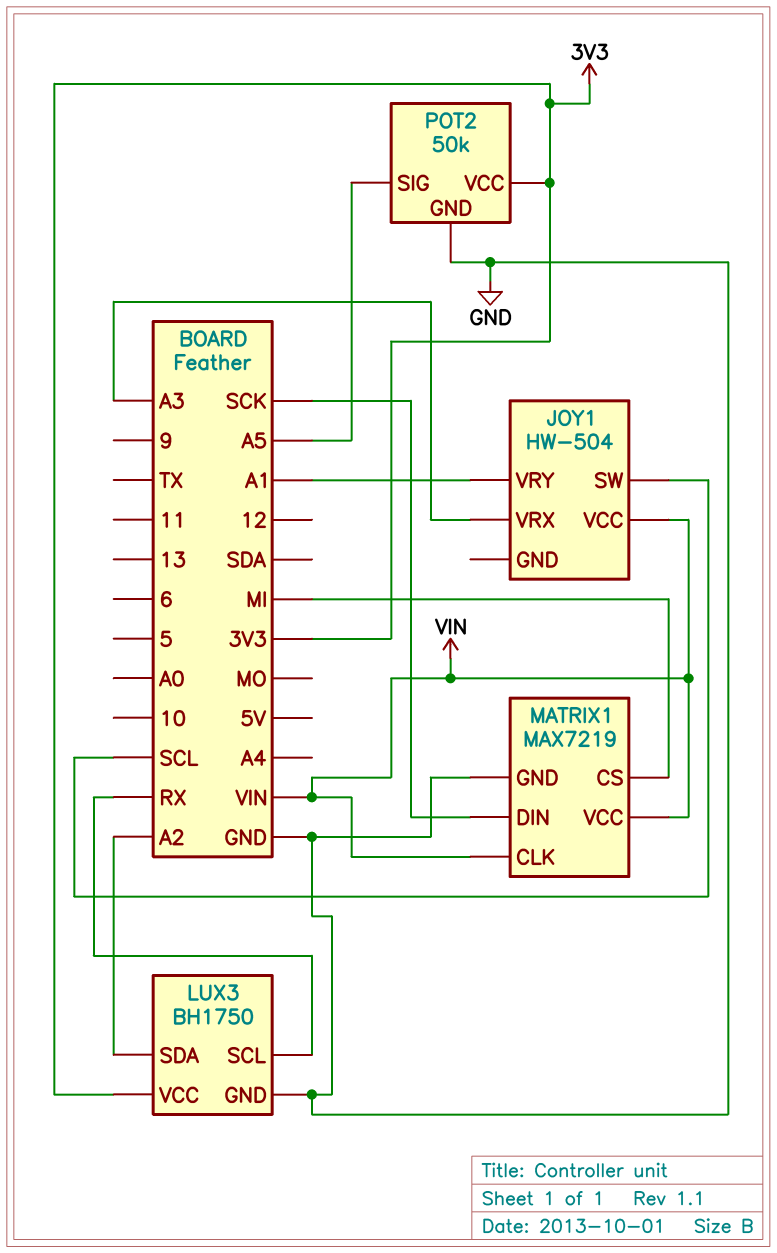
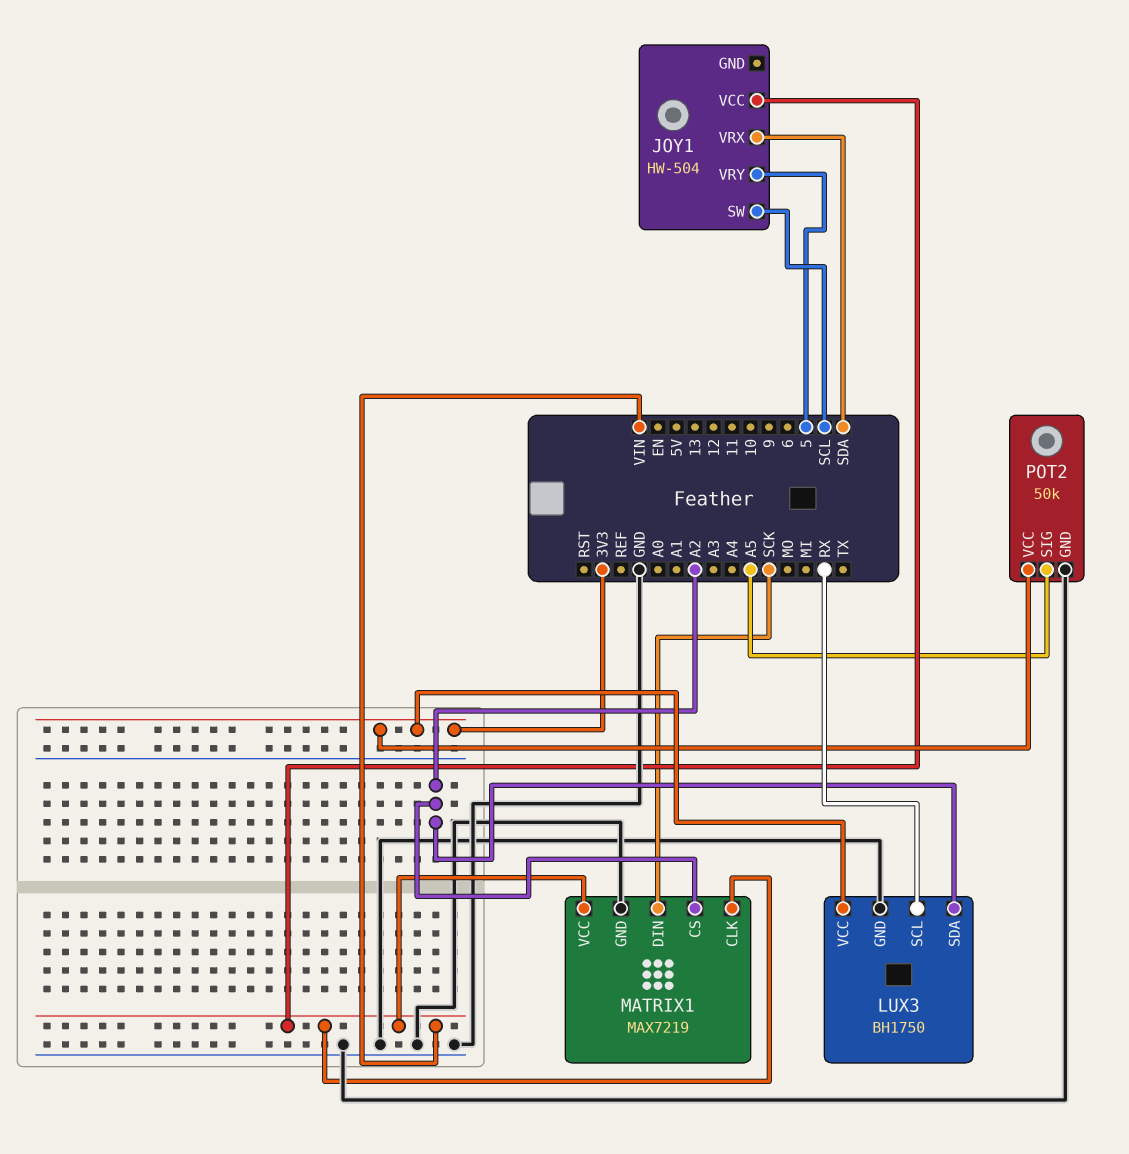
JOY1 pin VRX: A3 -> SDA
JOY1 pin VRY: A1 -> 5
MATRIX1 pin CS: MI -> A2

